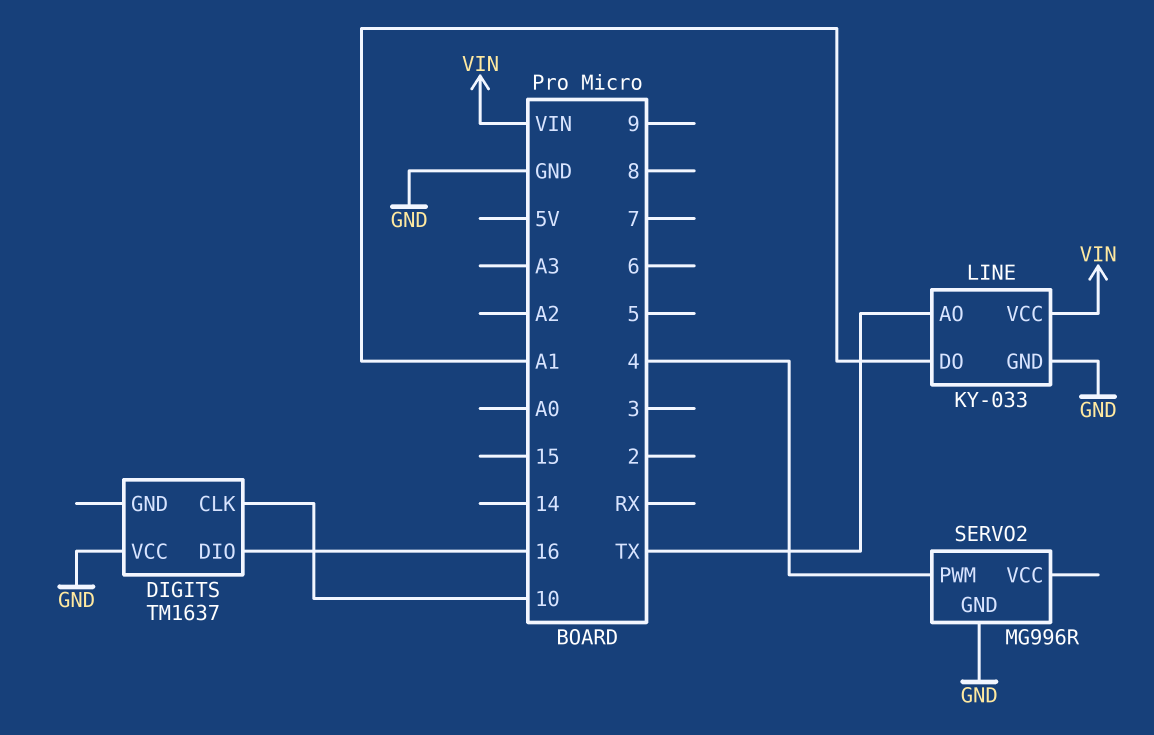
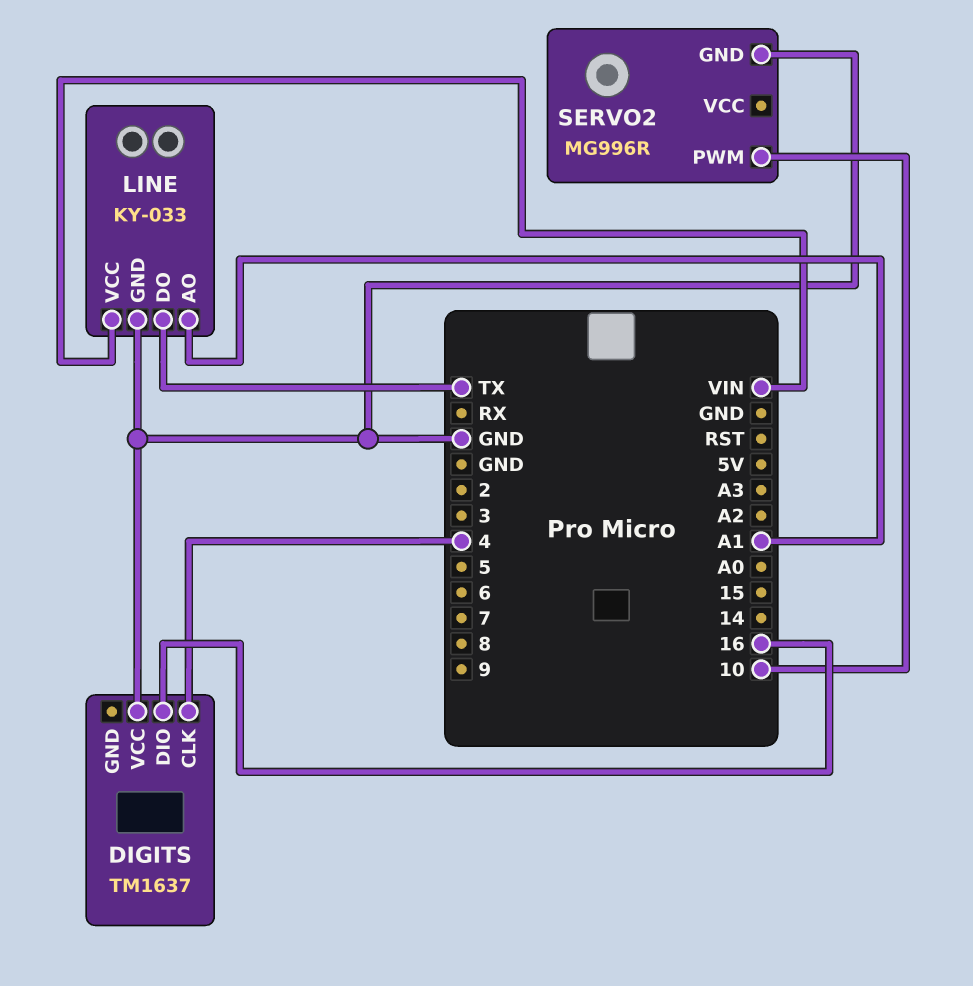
DIGITS pin CLK: 10 -> 4
LINE pin AO: TX -> A1
LINE pin DO: A1 -> TX
SERVO2 pin PWM: 4 -> 10

